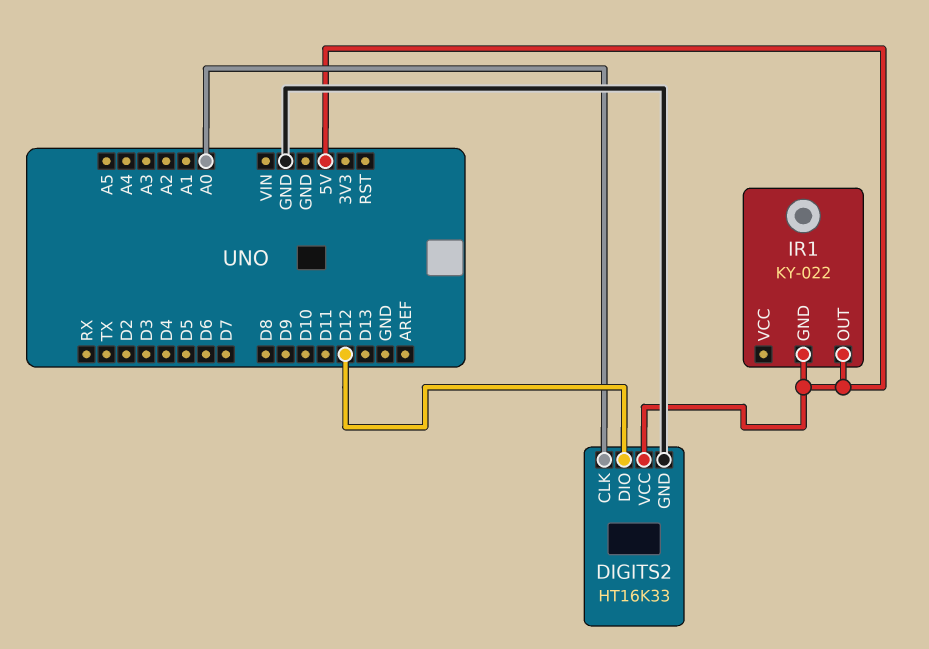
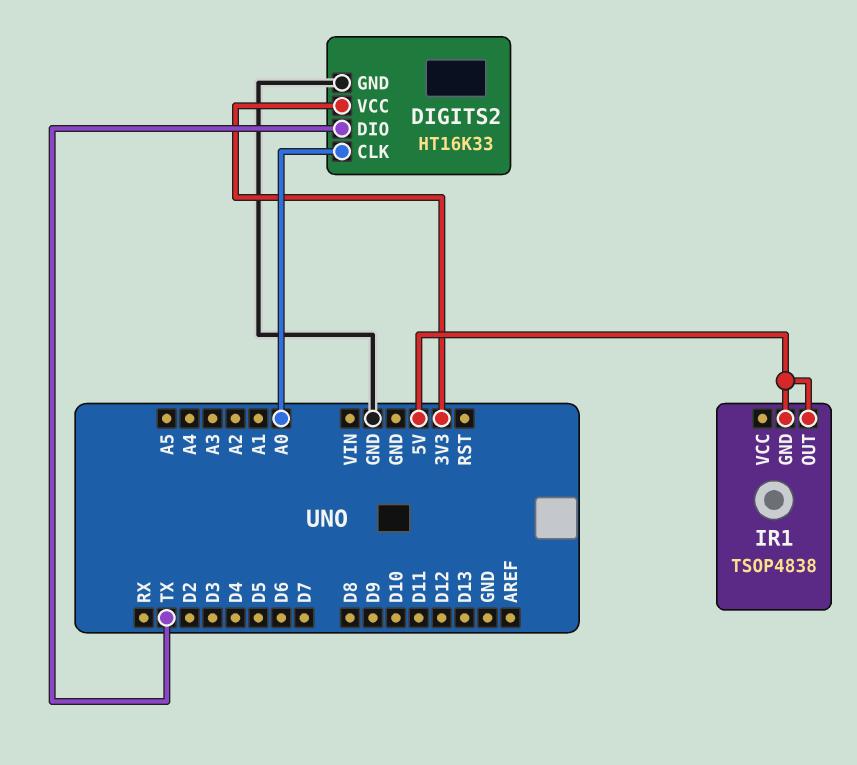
DIGITS2 pin DIO: D12 -> TX
DIGITS2 pin VCC: 5V -> 3V3
IR1: KY-022 -> TSOP4838

